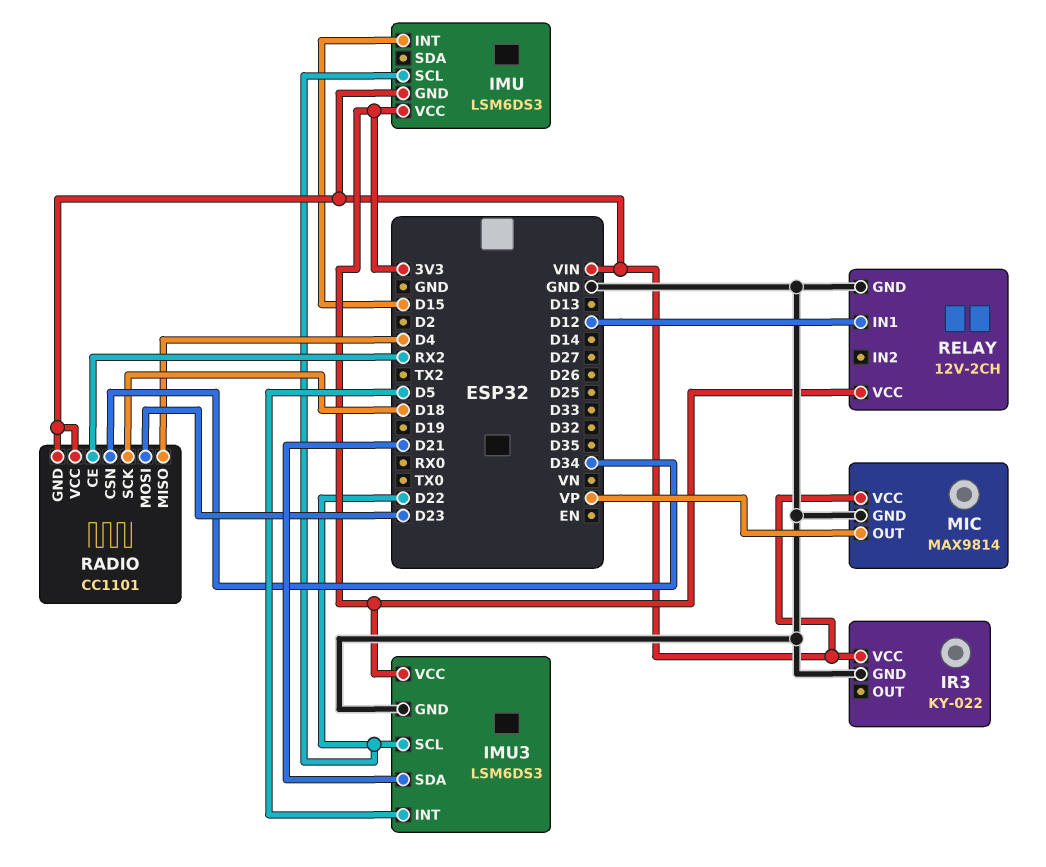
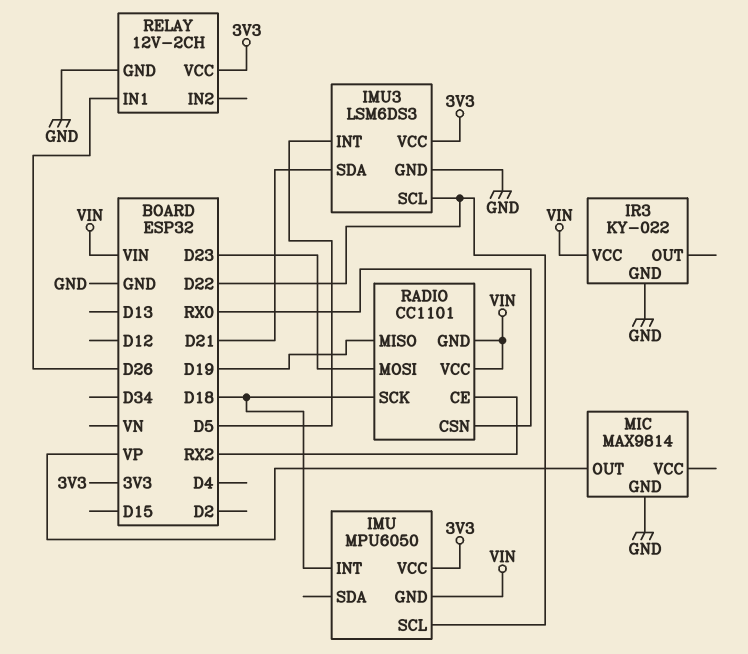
IMU: LSM6DS3 -> MPU6050
IMU pin INT: D15 -> D18
MIC pin VCC: VIN -> none
RADIO pin CSN: D34 -> RX0
RADIO pin MISO: D4 -> D19
RELAY pin IN1: D12 -> D26

